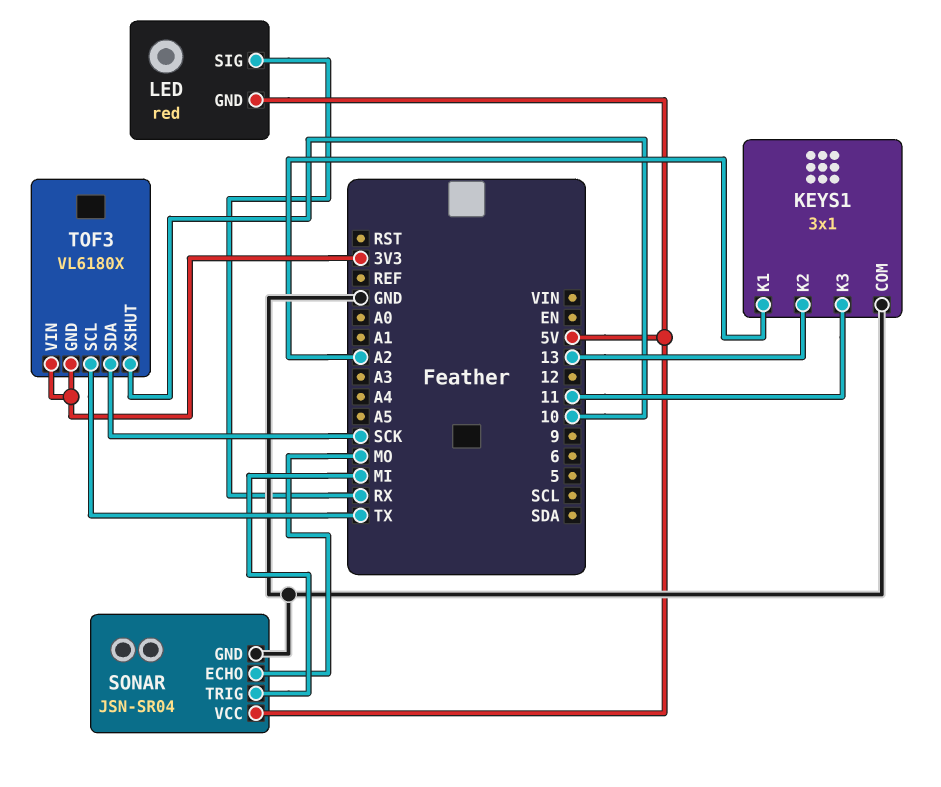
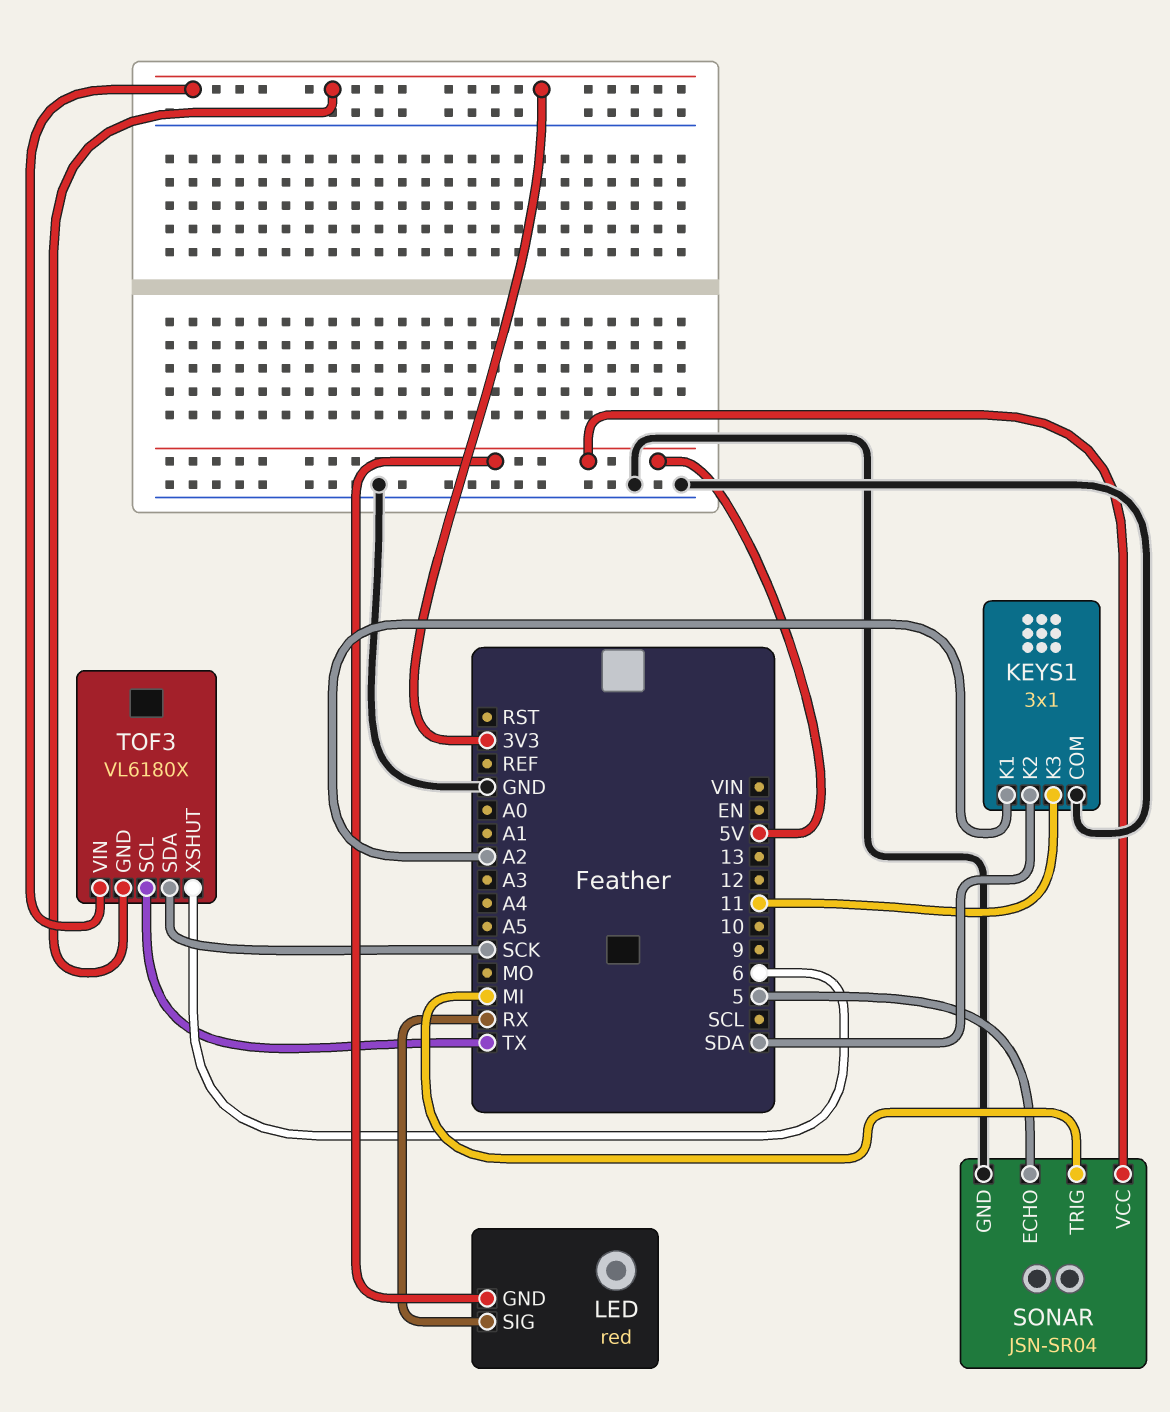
KEYS1 pin K2: 13 -> SDA
SONAR pin ECHO: MO -> 5
TOF3 pin XSHUT: 10 -> 6

